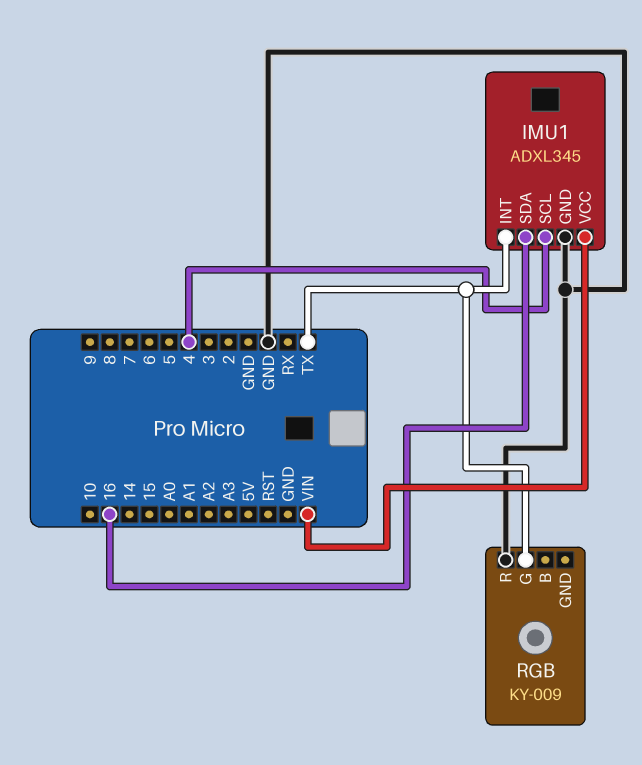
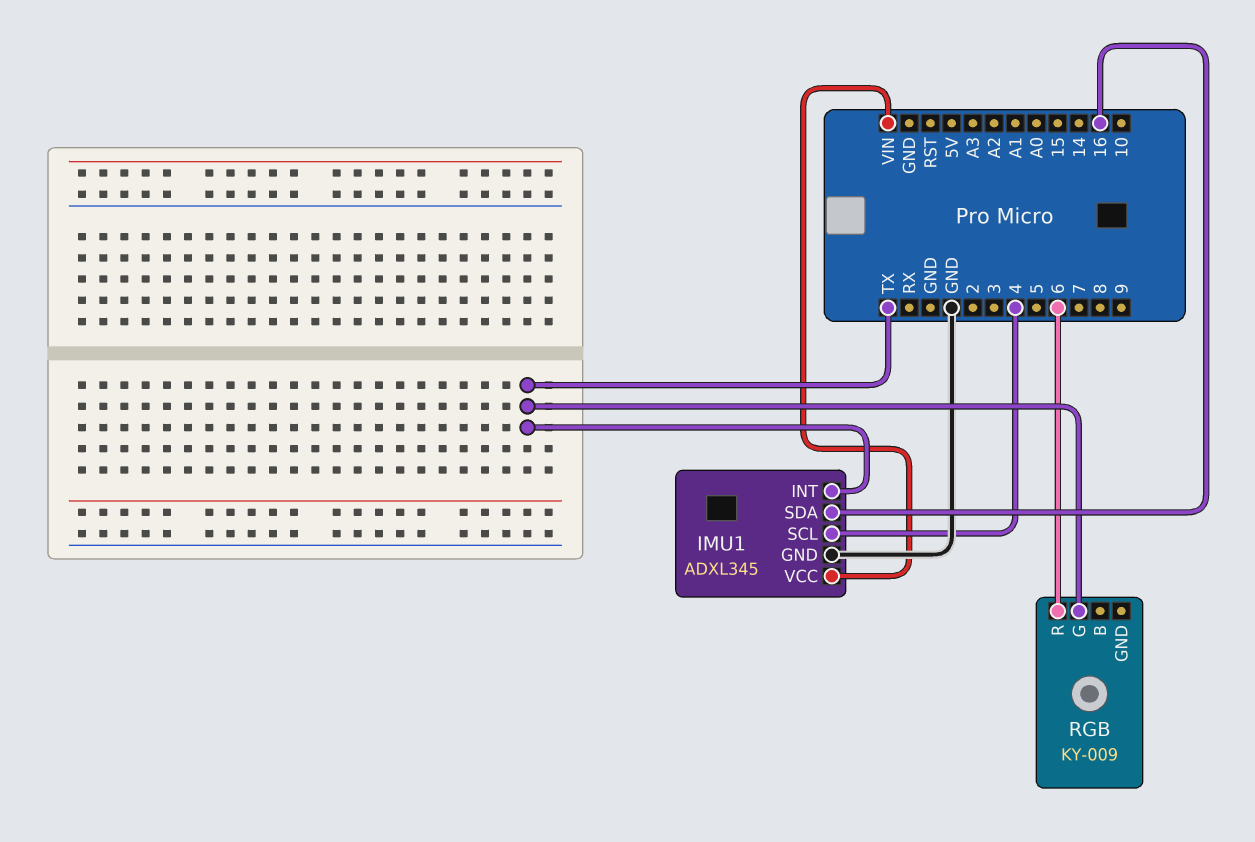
RGB pin R: GND -> 6

